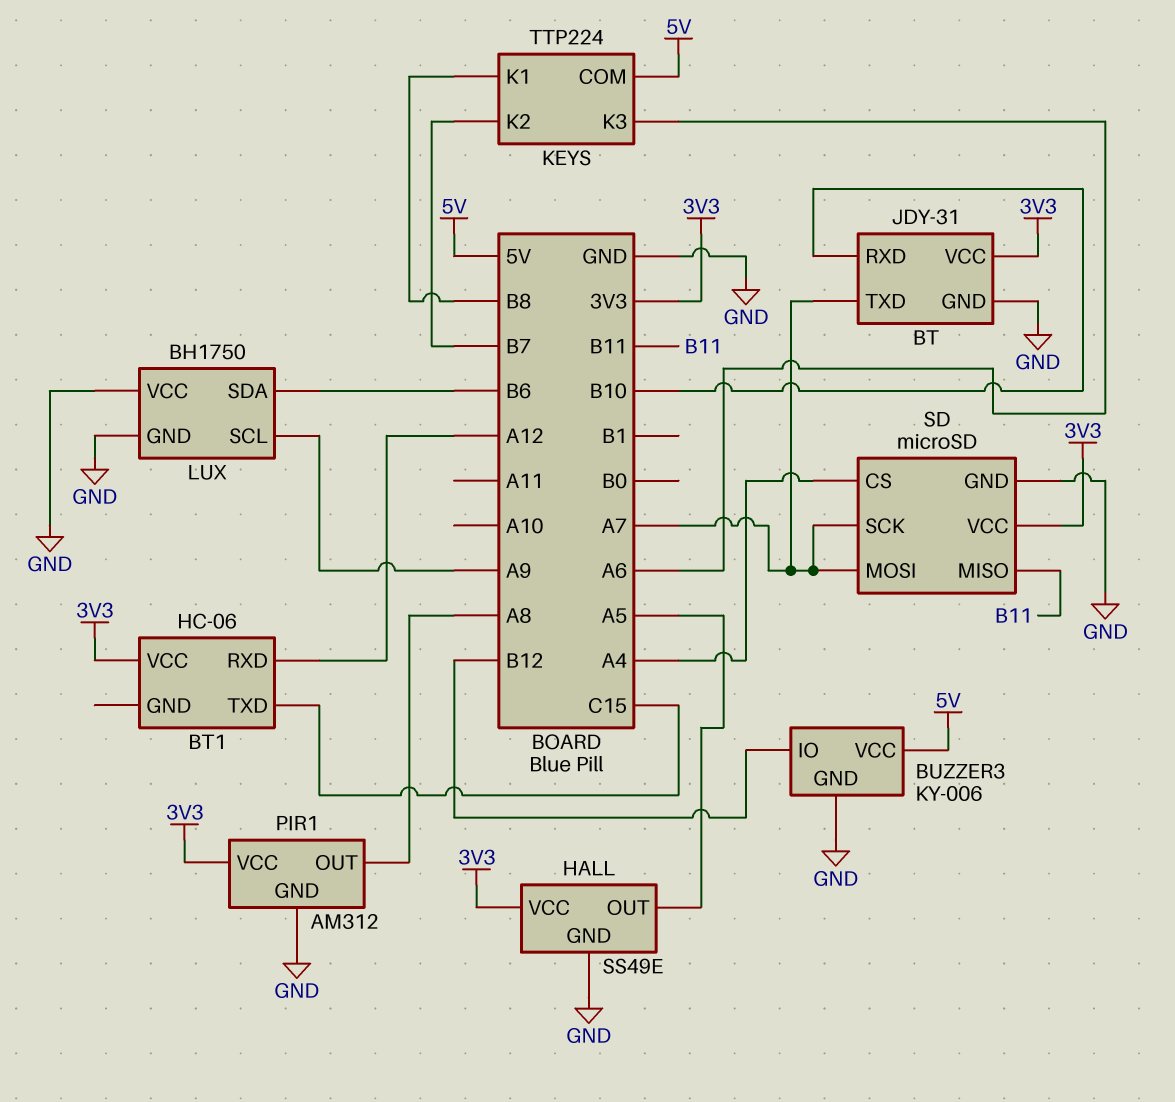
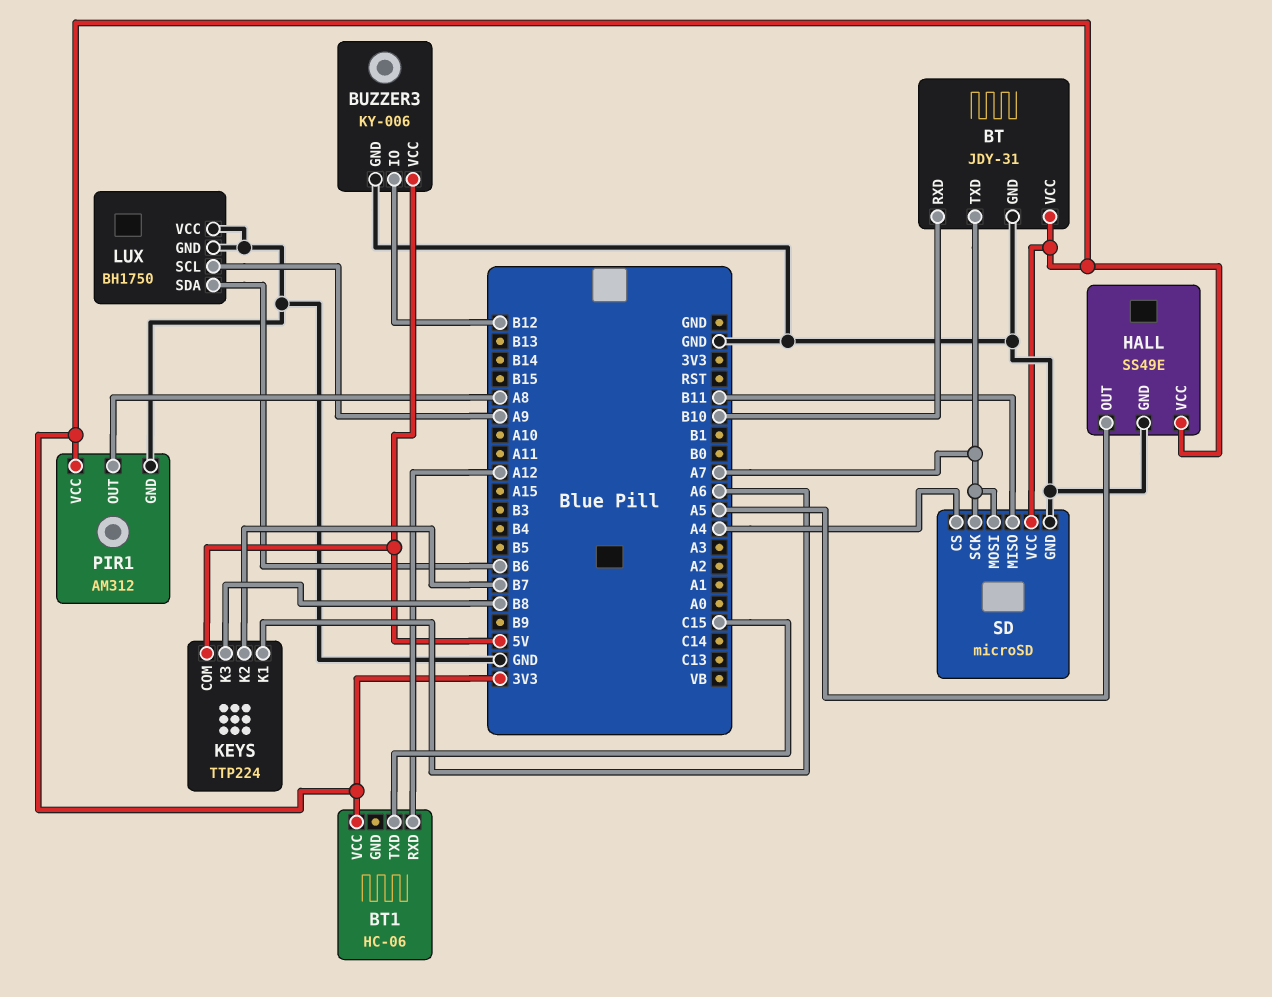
KEYS pin K1: B8 -> A6
KEYS pin K3: A6 -> B8

